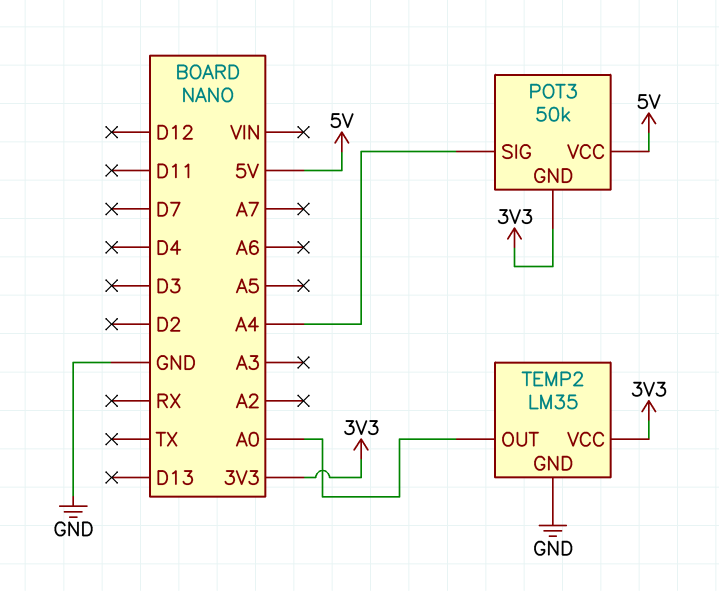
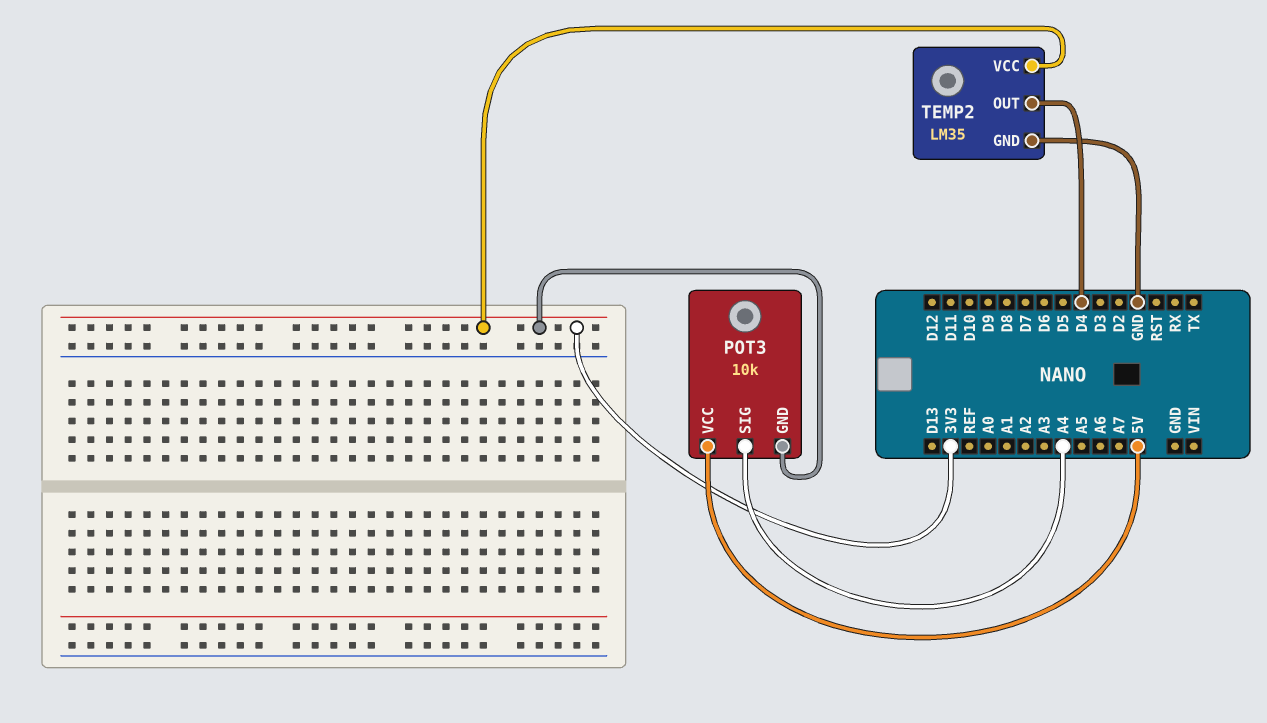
POT3: 50k -> 10k
TEMP2 pin OUT: A0 -> D4

